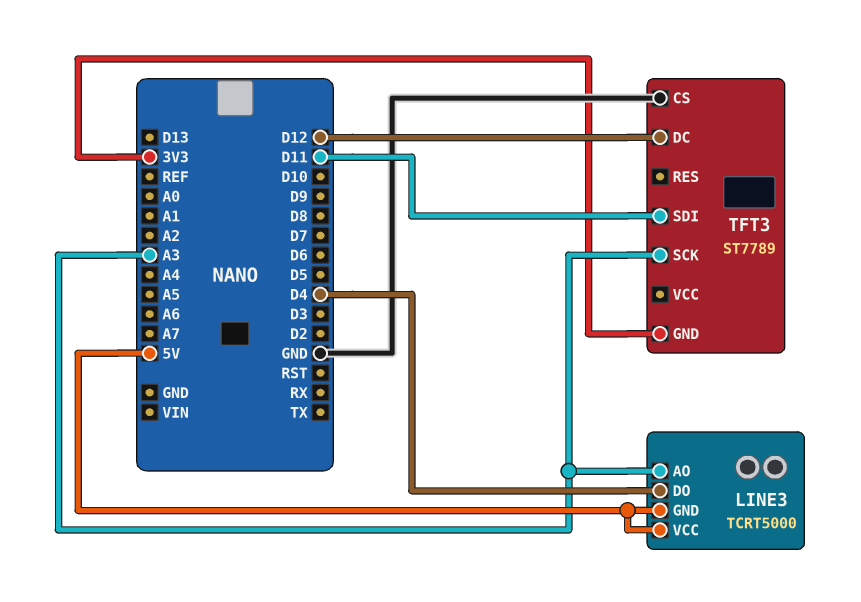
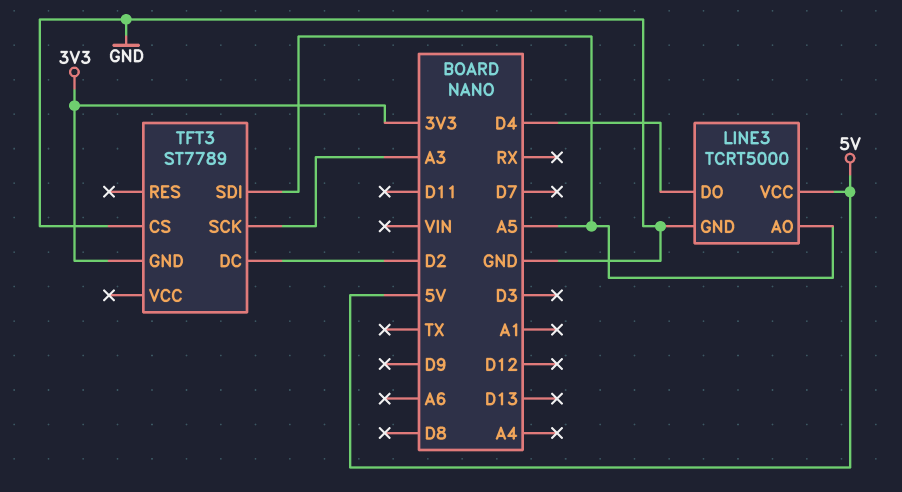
LINE3 pin AO: A3 -> A5
LINE3 pin GND: 5V -> GND
TFT3 pin DC: D12 -> D2
TFT3 pin SDI: D11 -> A5

